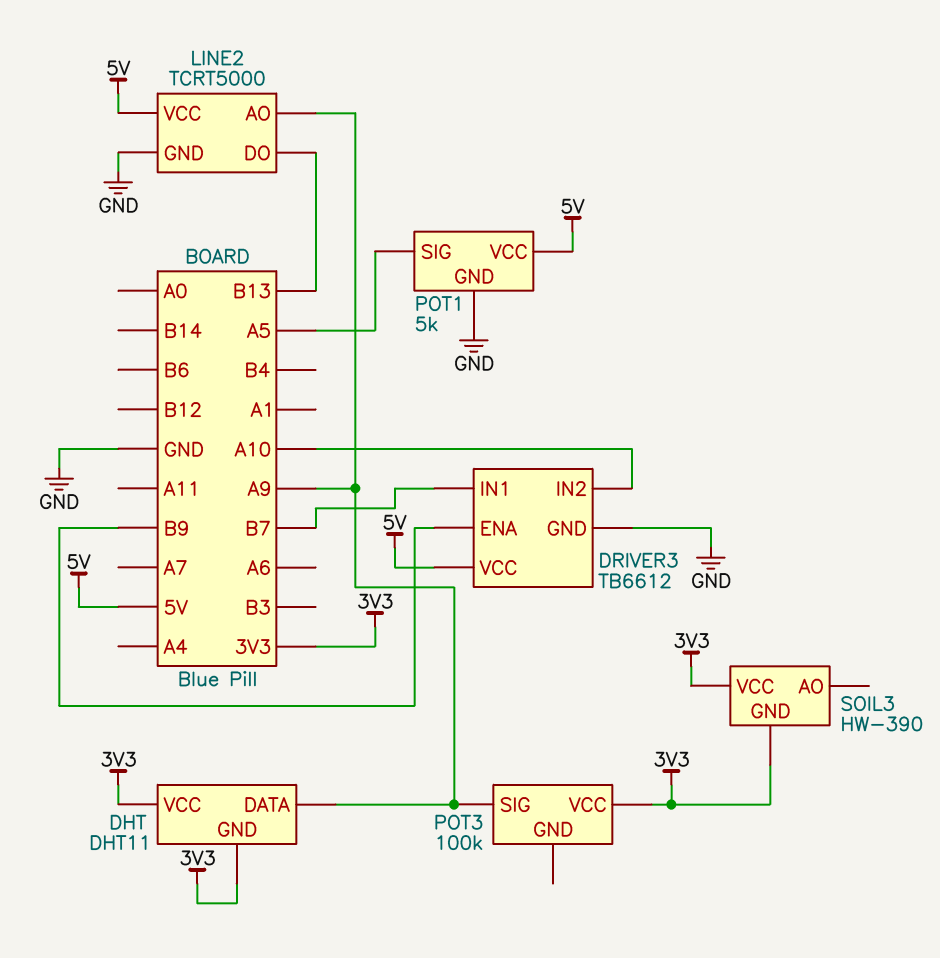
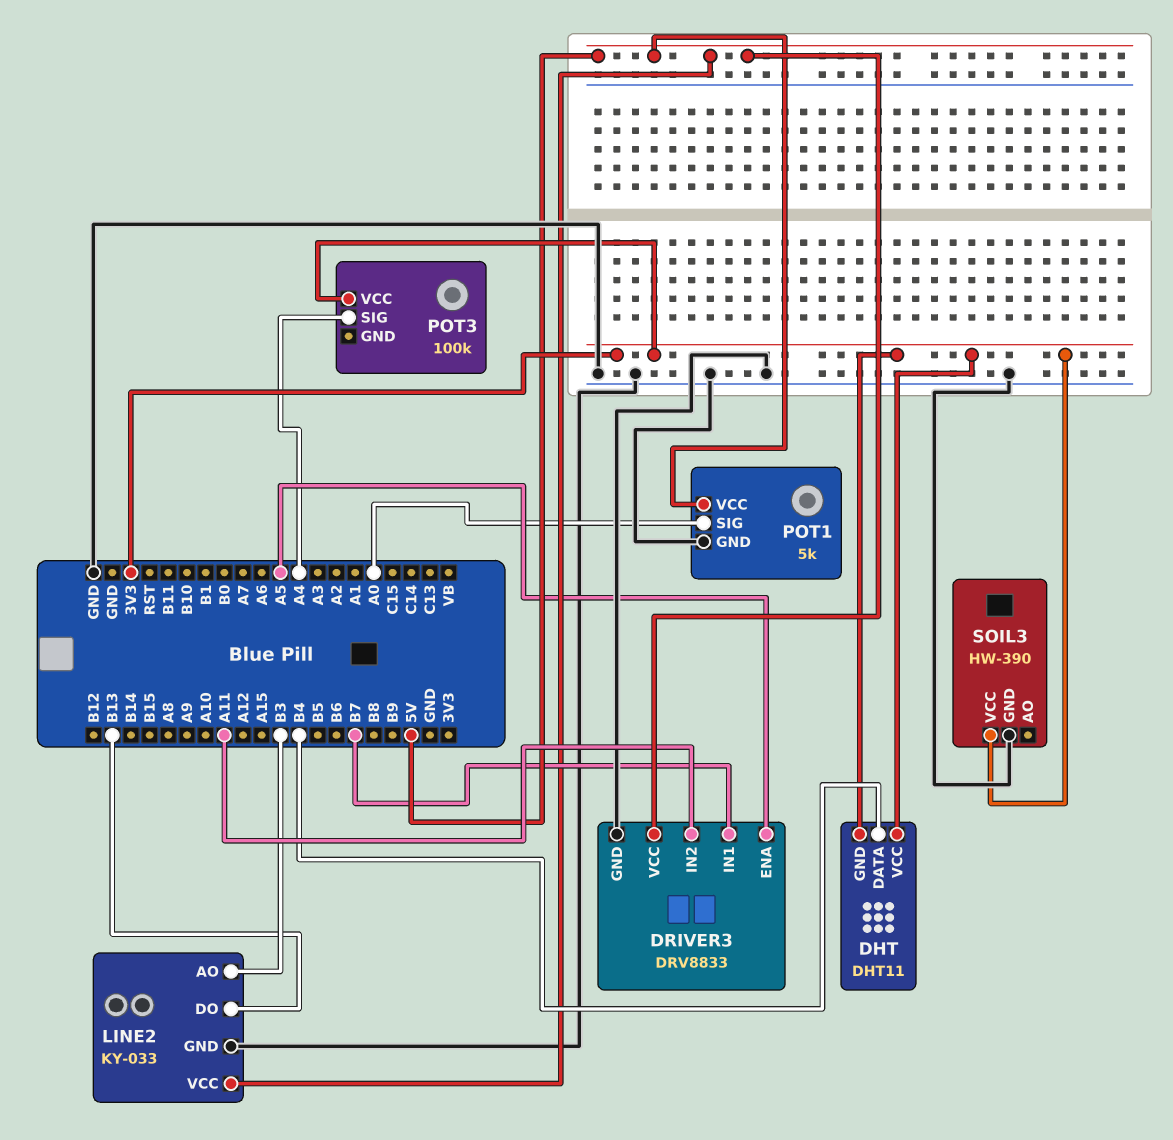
DHT pin DATA: A9 -> B4
DRIVER3: TB6612 -> DRV8833
DRIVER3 pin ENA: B9 -> A5
DRIVER3 pin IN2: A10 -> A11
LINE2: TCRT5000 -> KY-033
LINE2 pin AO: A9 -> B3
POT1 pin SIG: A5 -> A0
POT3 pin SIG: A9 -> A4
SOIL3 pin GND: 3V3 -> GND

